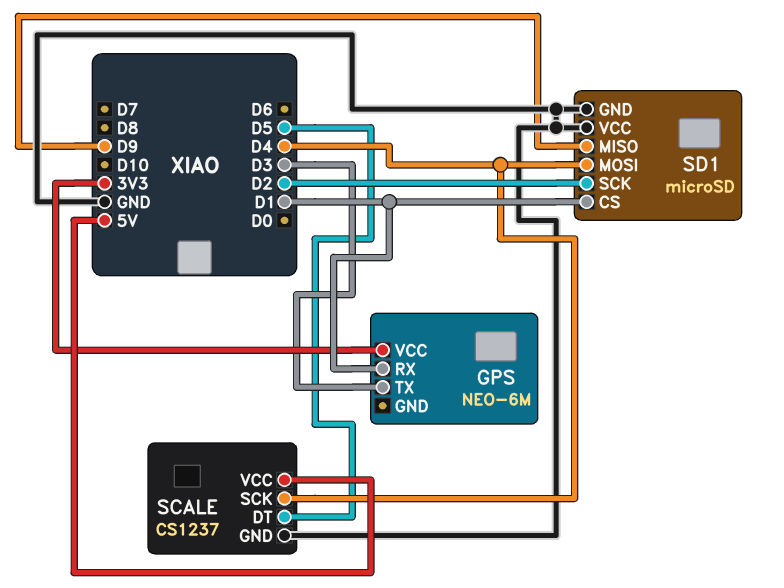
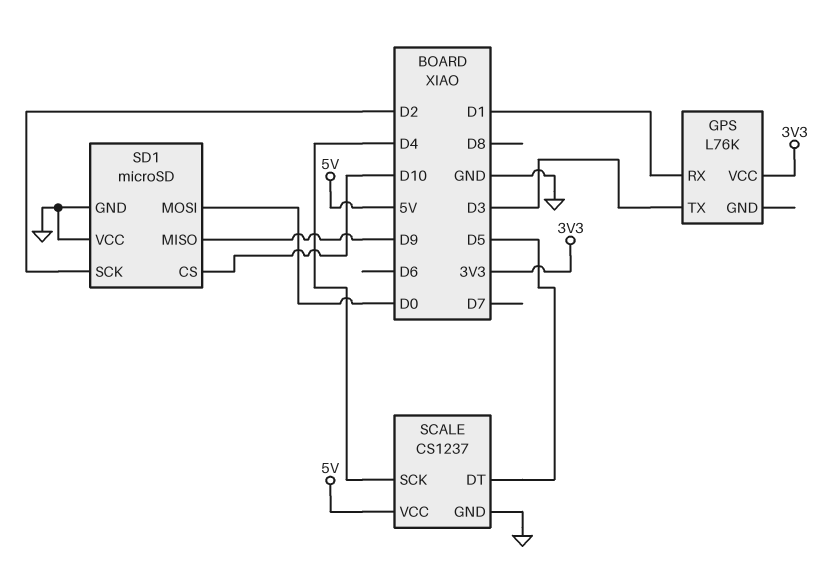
GPS: NEO-6M -> L76K
SD1 pin CS: D1 -> D10
SD1 pin MOSI: D4 -> D0

